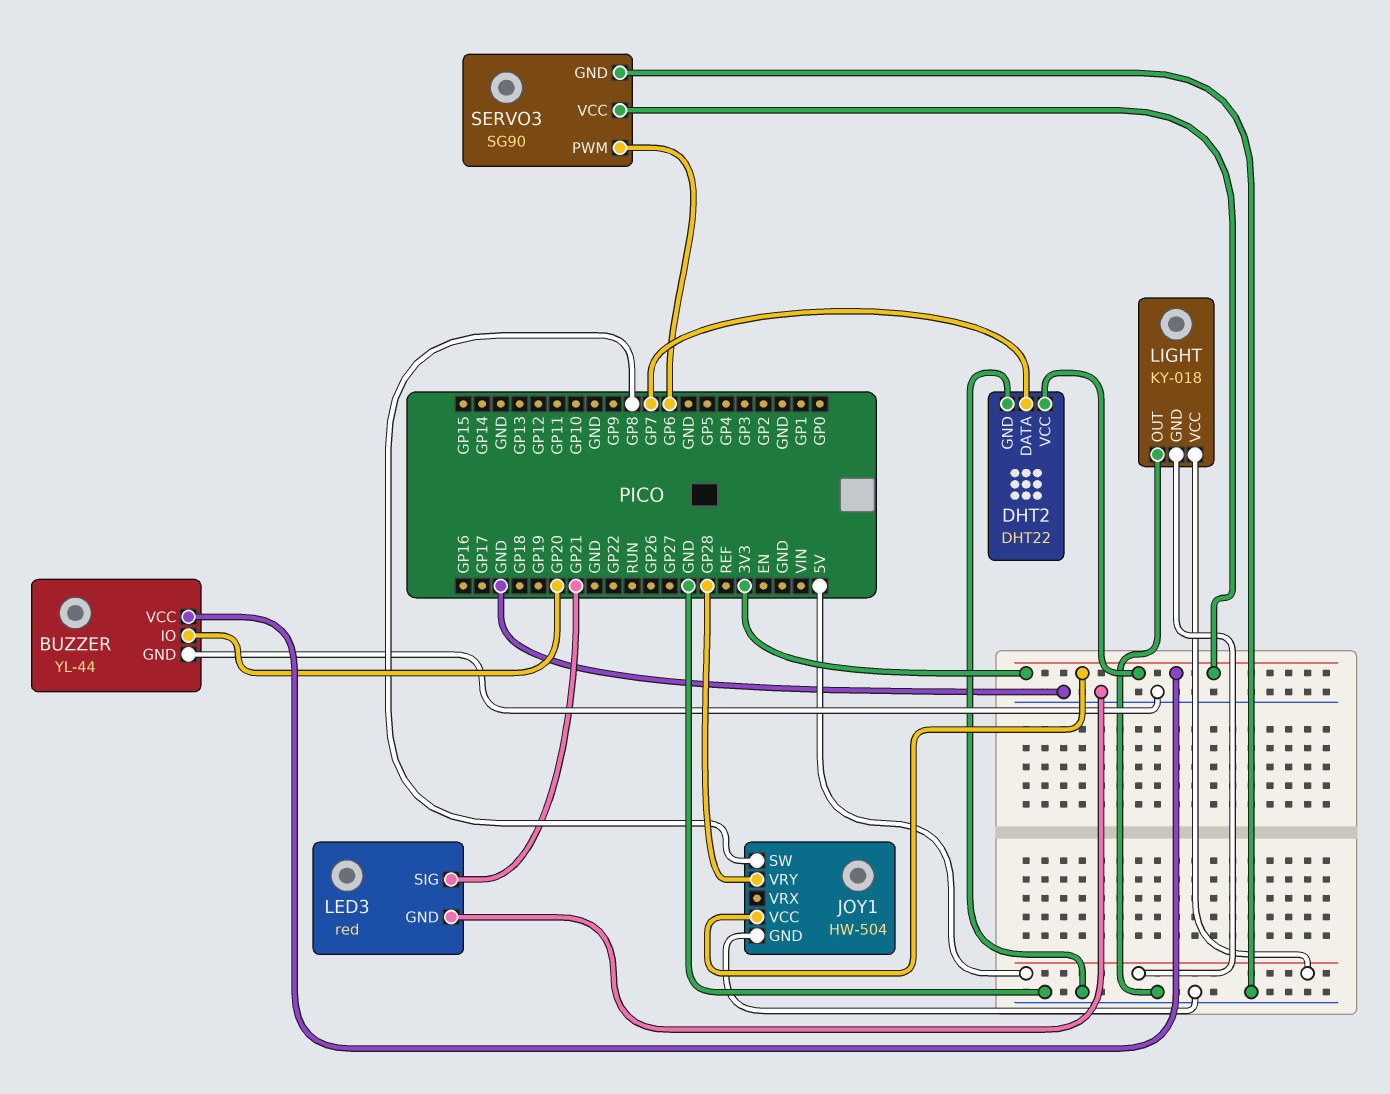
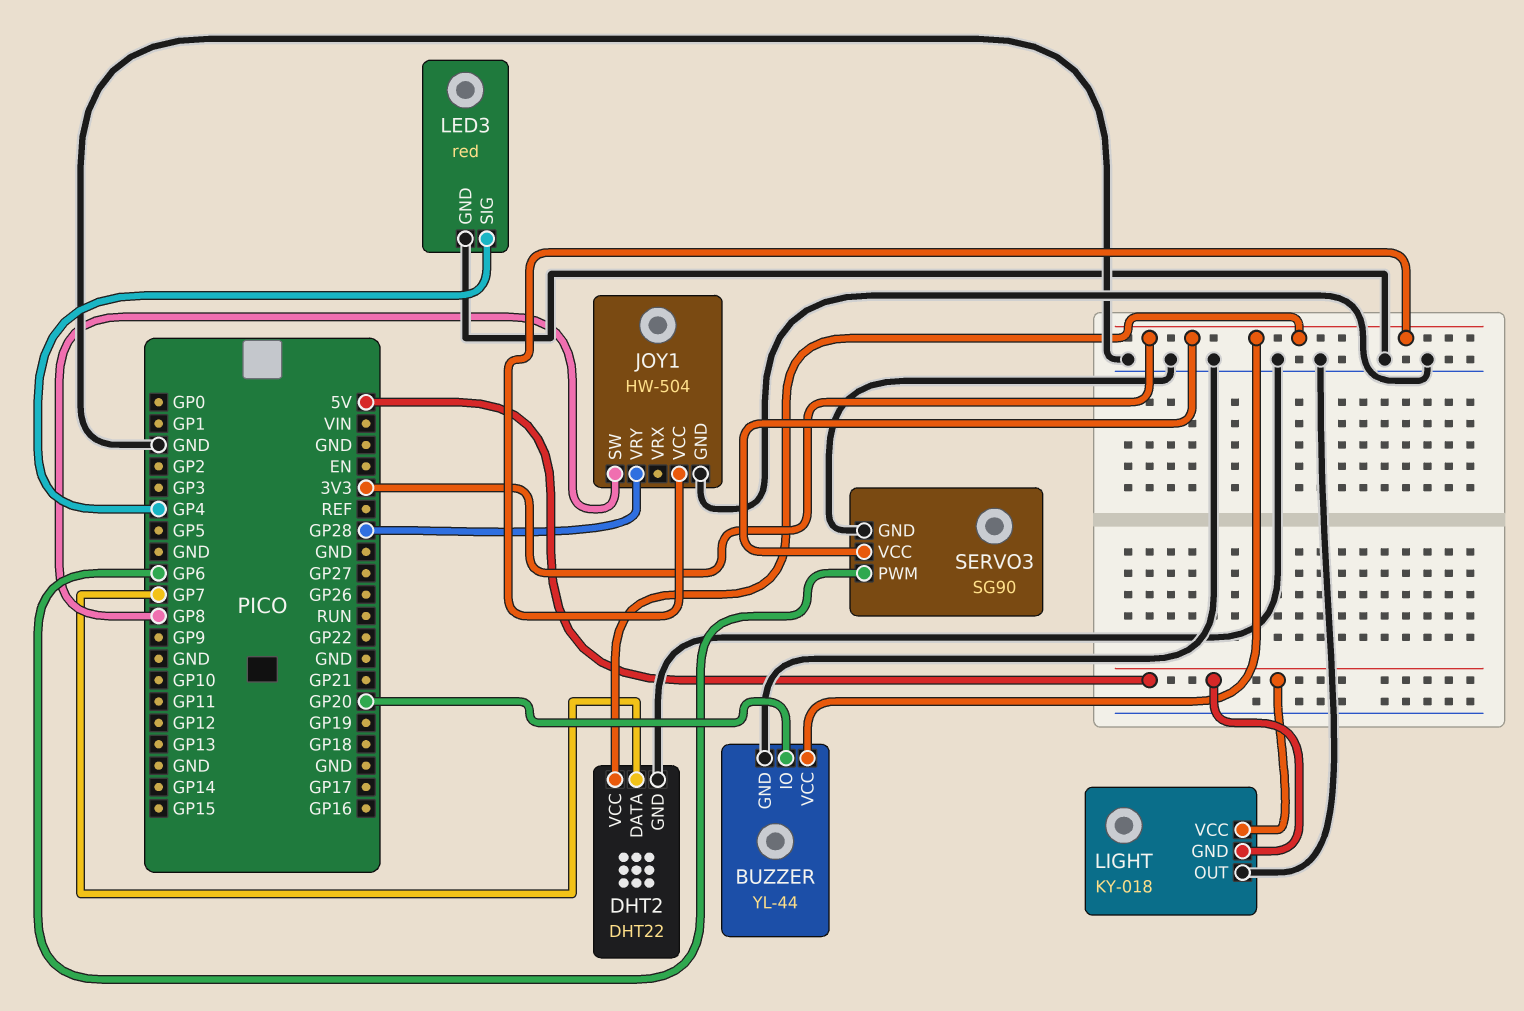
LED3 pin SIG: GP21 -> GP4

